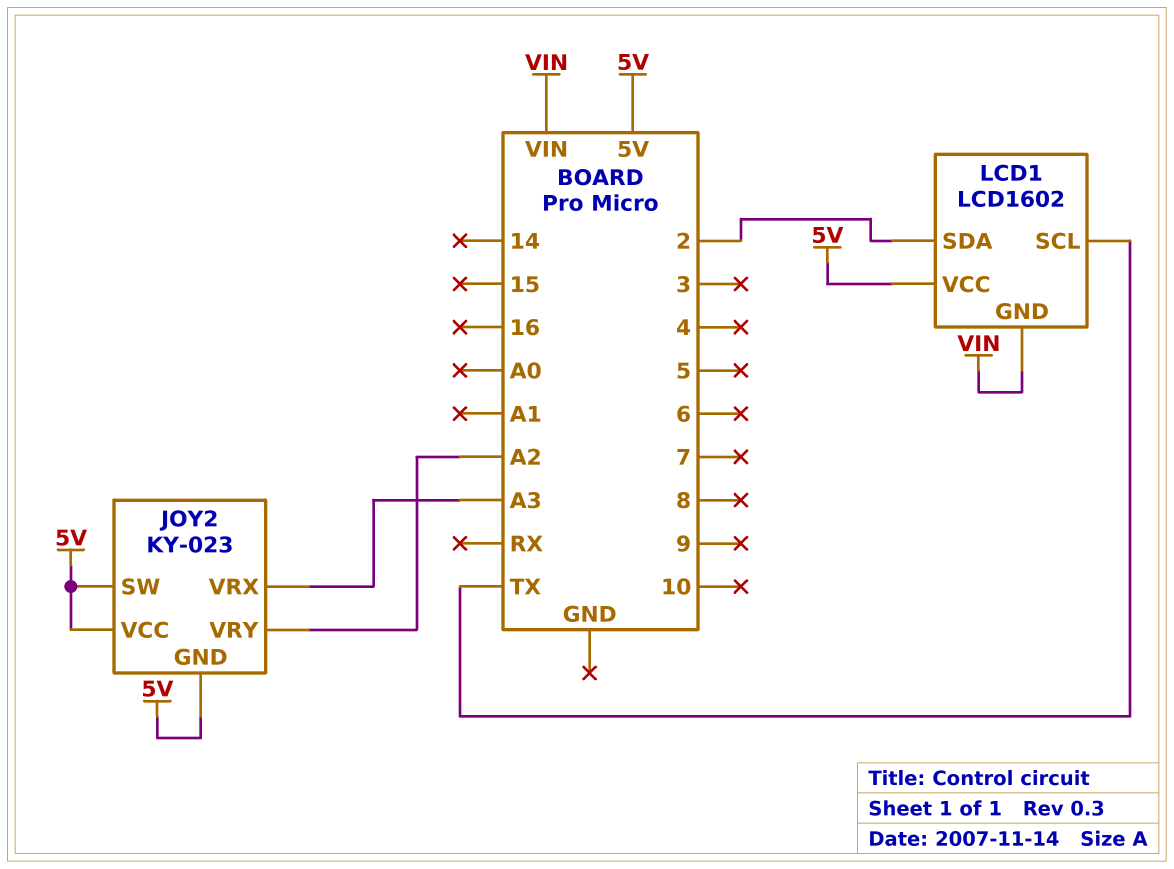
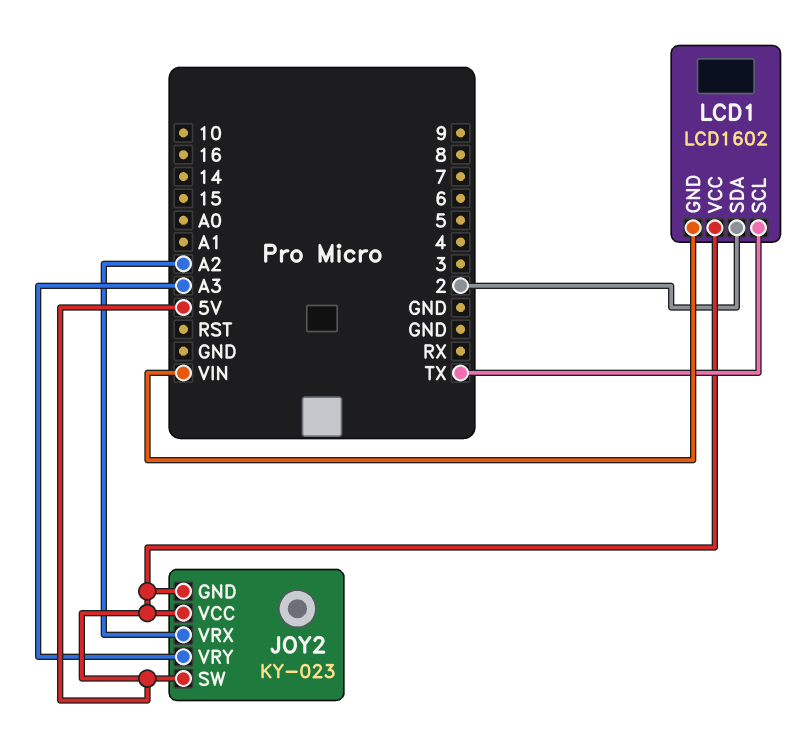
JOY2 pin VRX: A3 -> A2
JOY2 pin VRY: A2 -> A3

